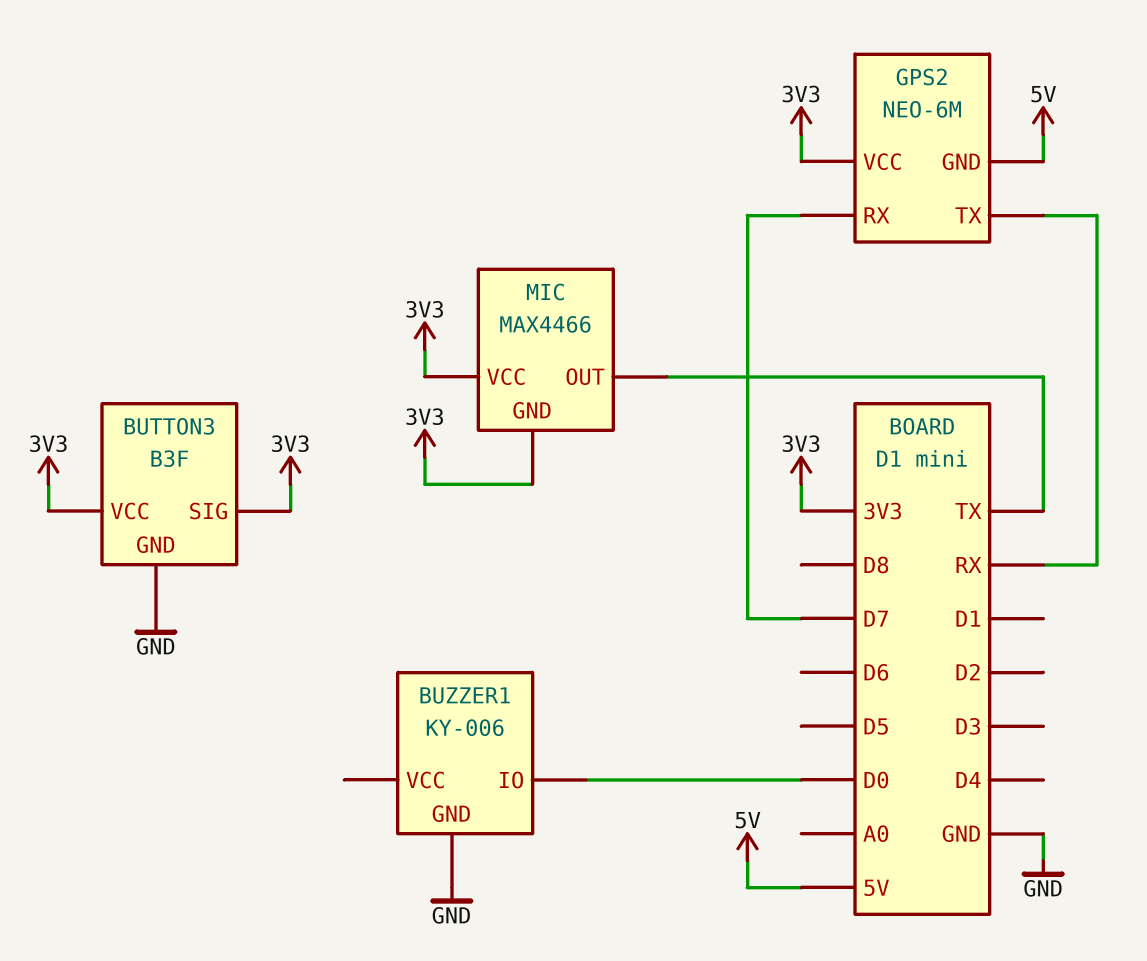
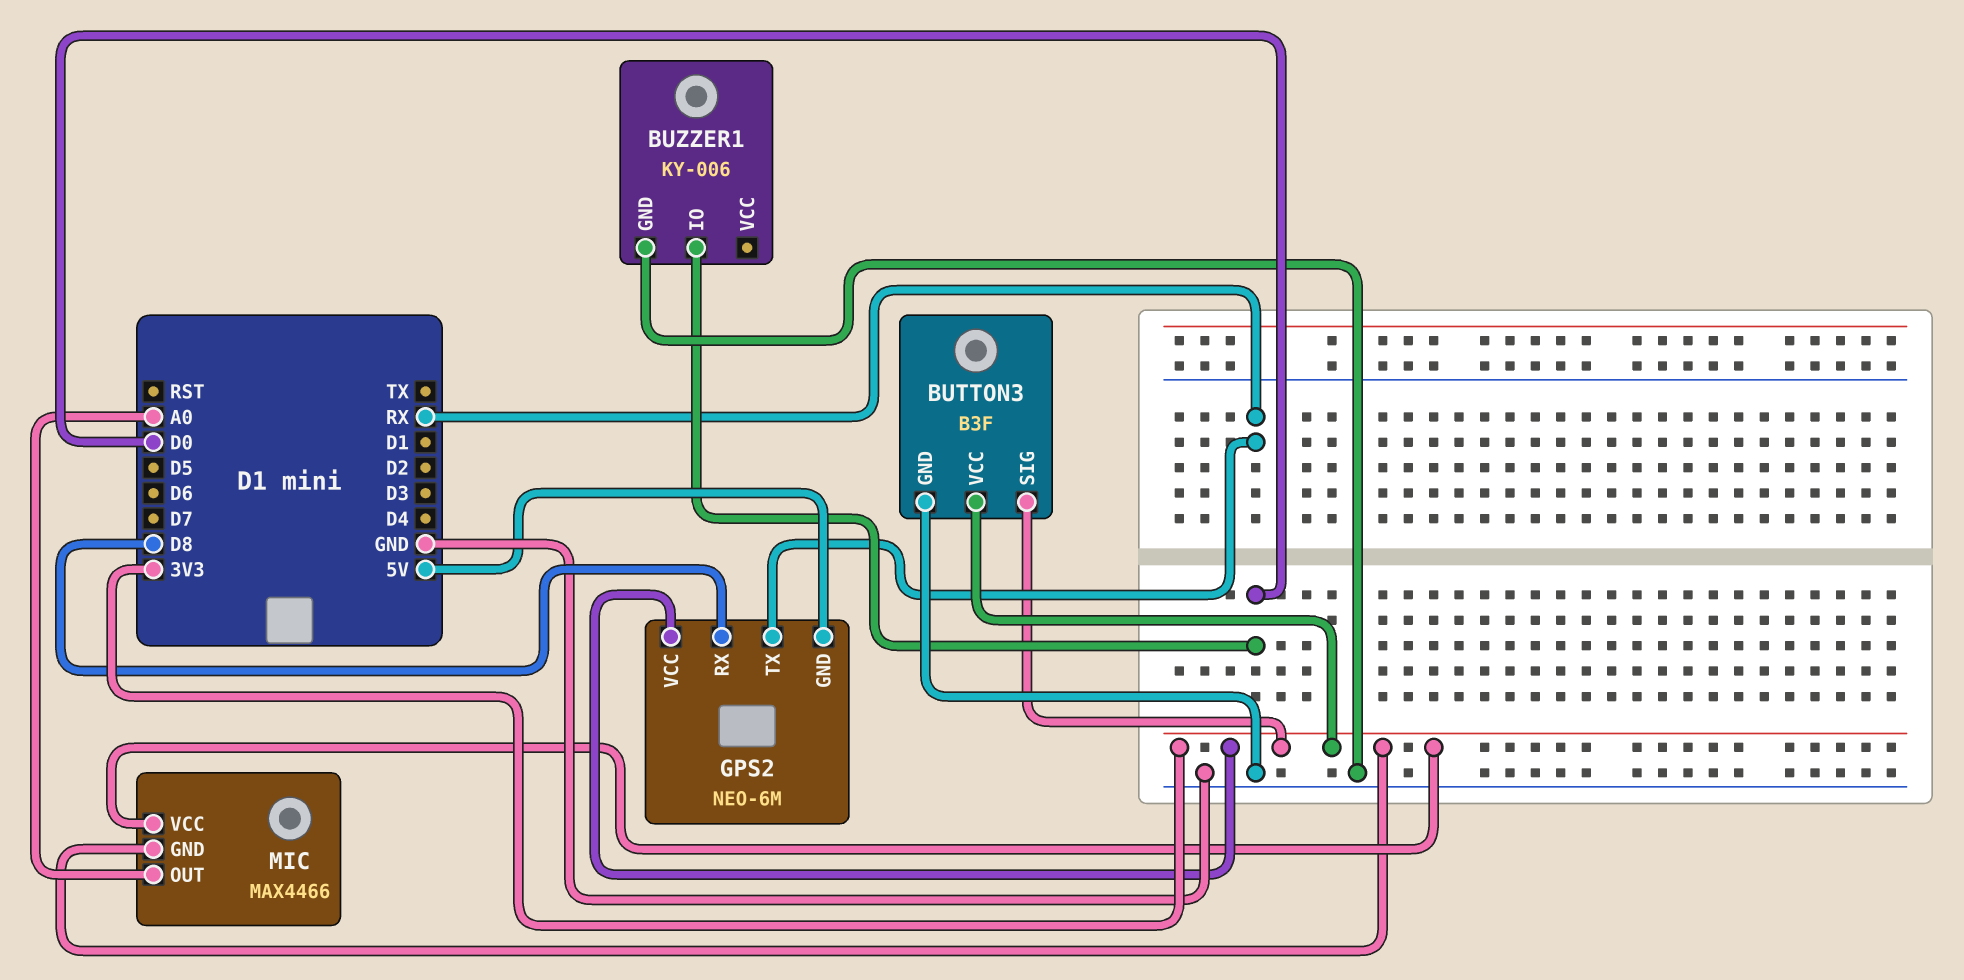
GPS2 pin RX: D7 -> D8
MIC pin OUT: TX -> A0

